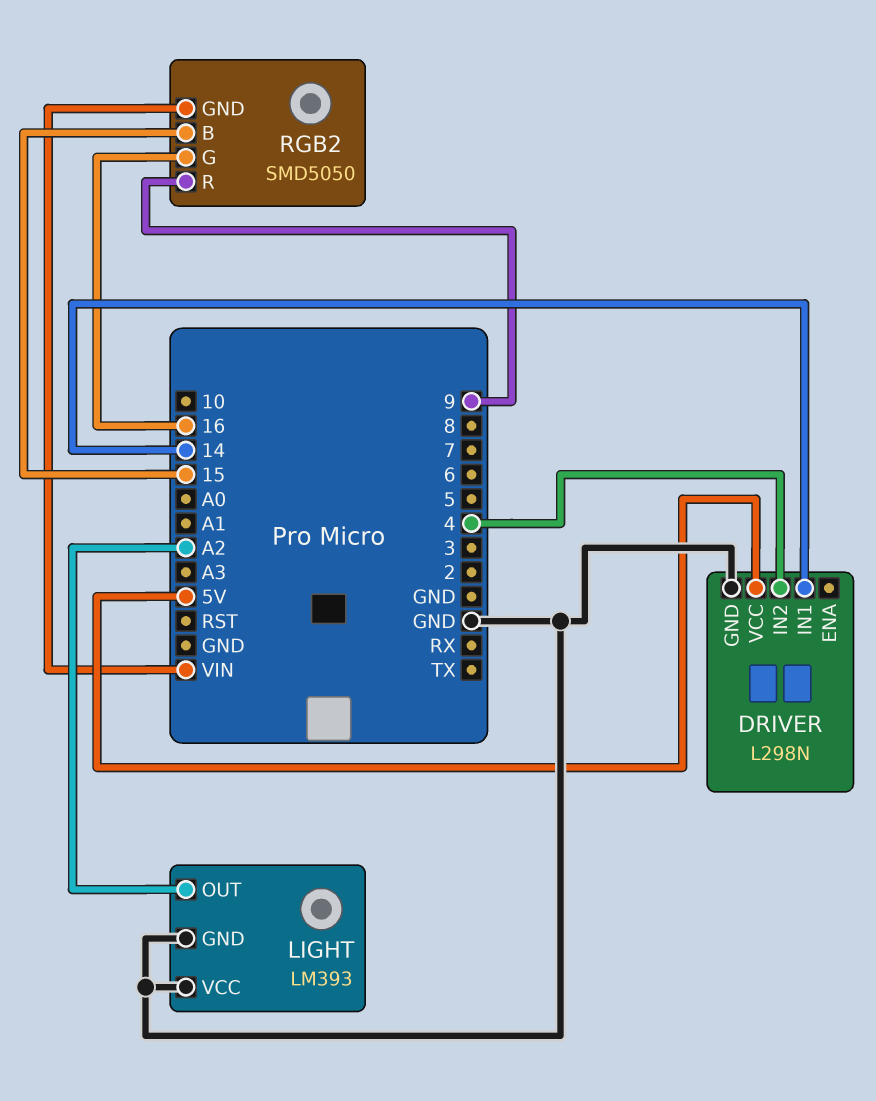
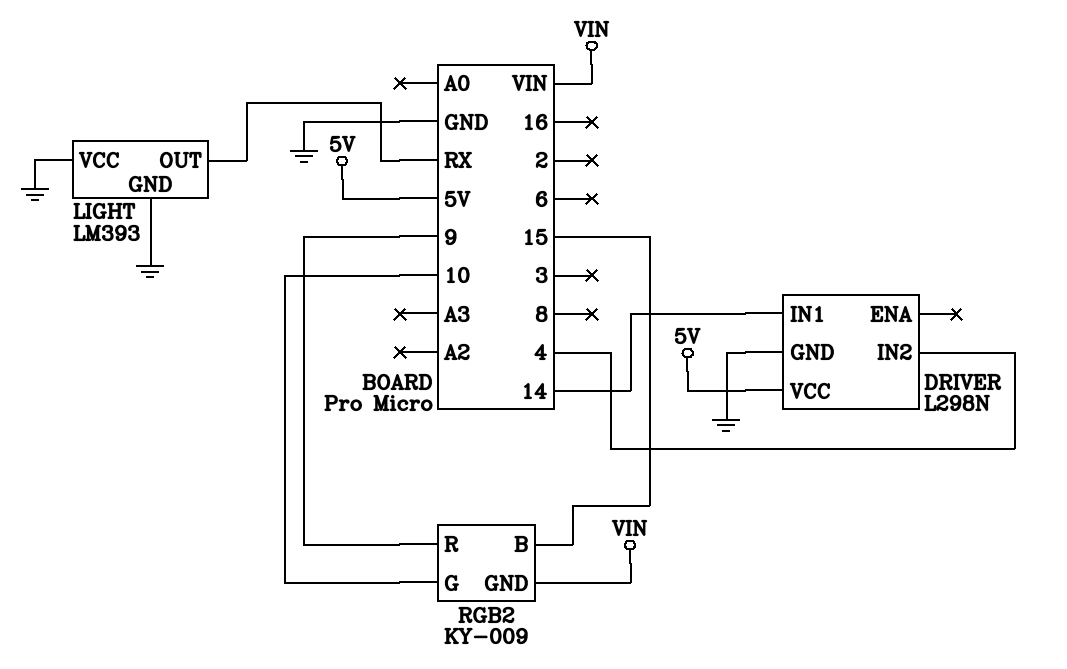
LIGHT pin OUT: A2 -> RX
RGB2: SMD5050 -> KY-009
RGB2 pin G: 16 -> 10

